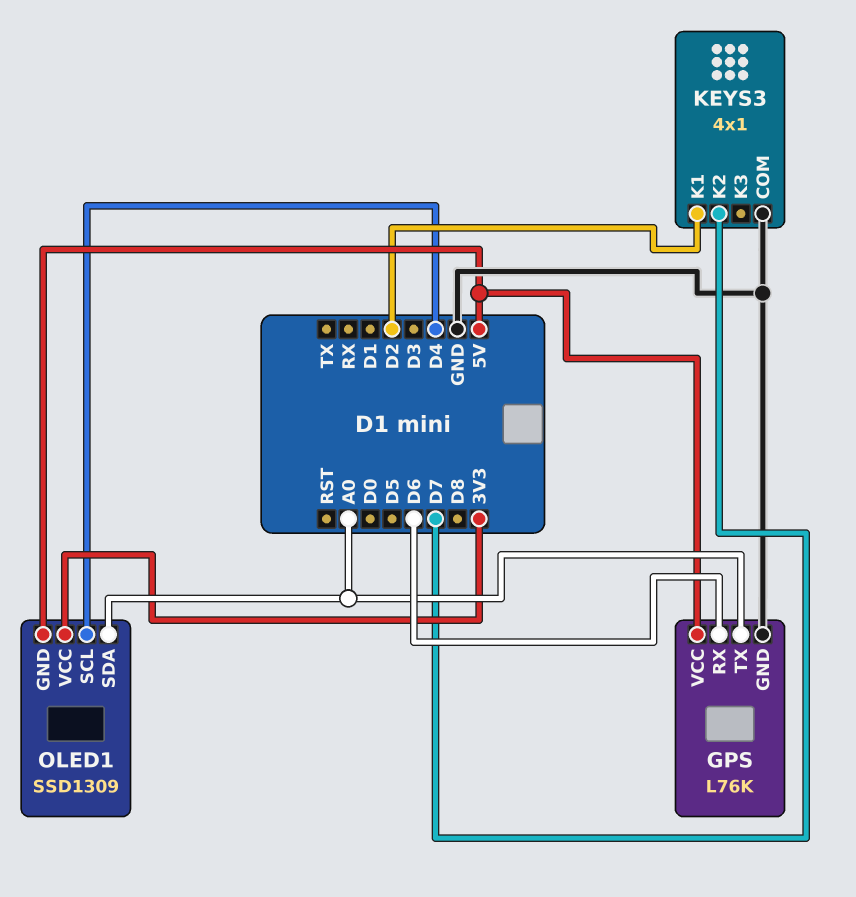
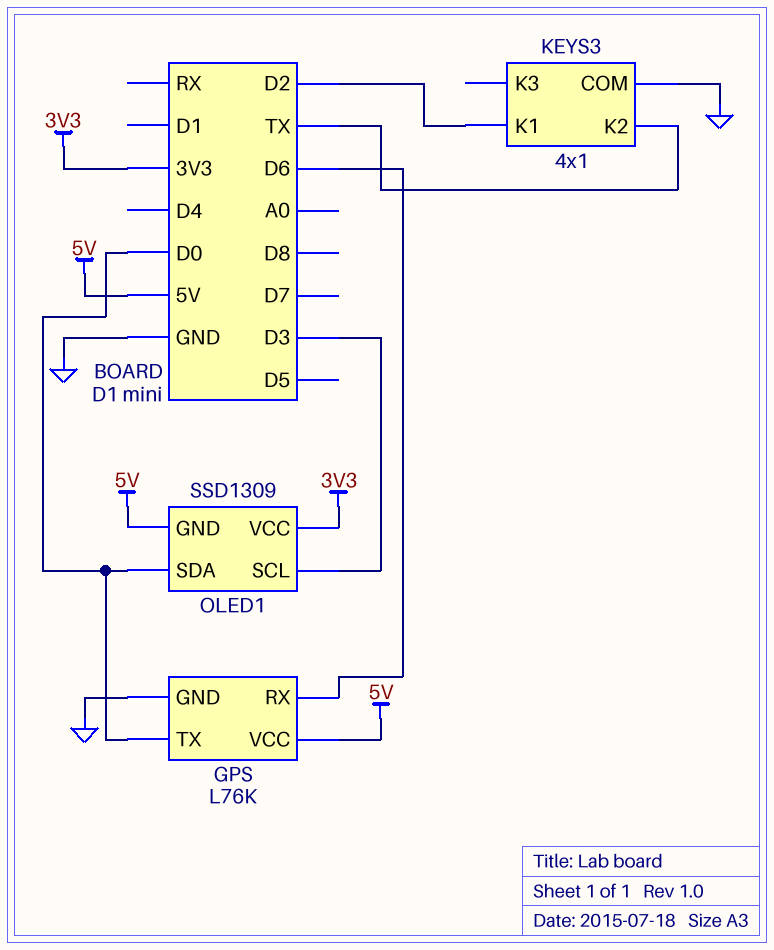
GPS pin TX: A0 -> D0
KEYS3 pin K2: D7 -> TX
OLED1 pin SCL: D4 -> D3
OLED1 pin SDA: A0 -> D0

